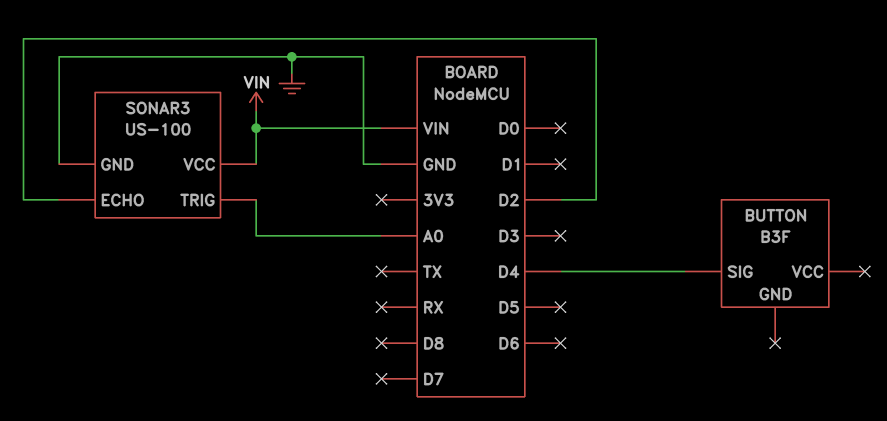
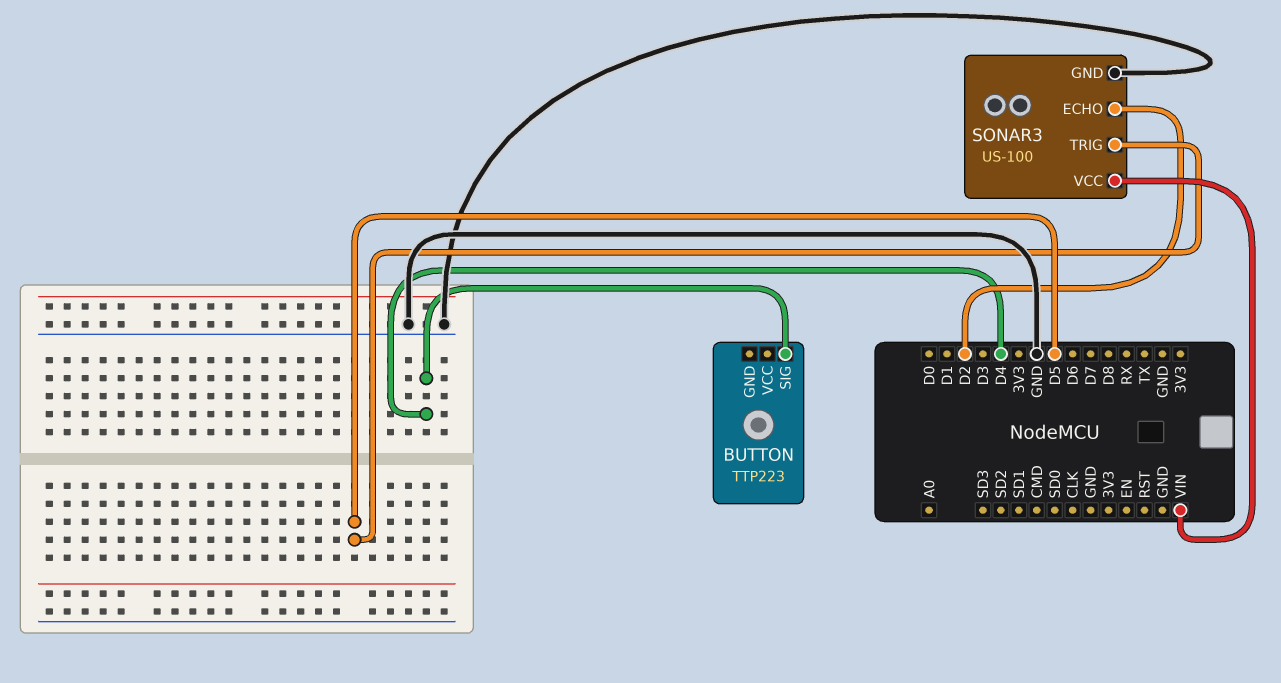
BUTTON: B3F -> TTP223
SONAR3 pin TRIG: A0 -> D5

